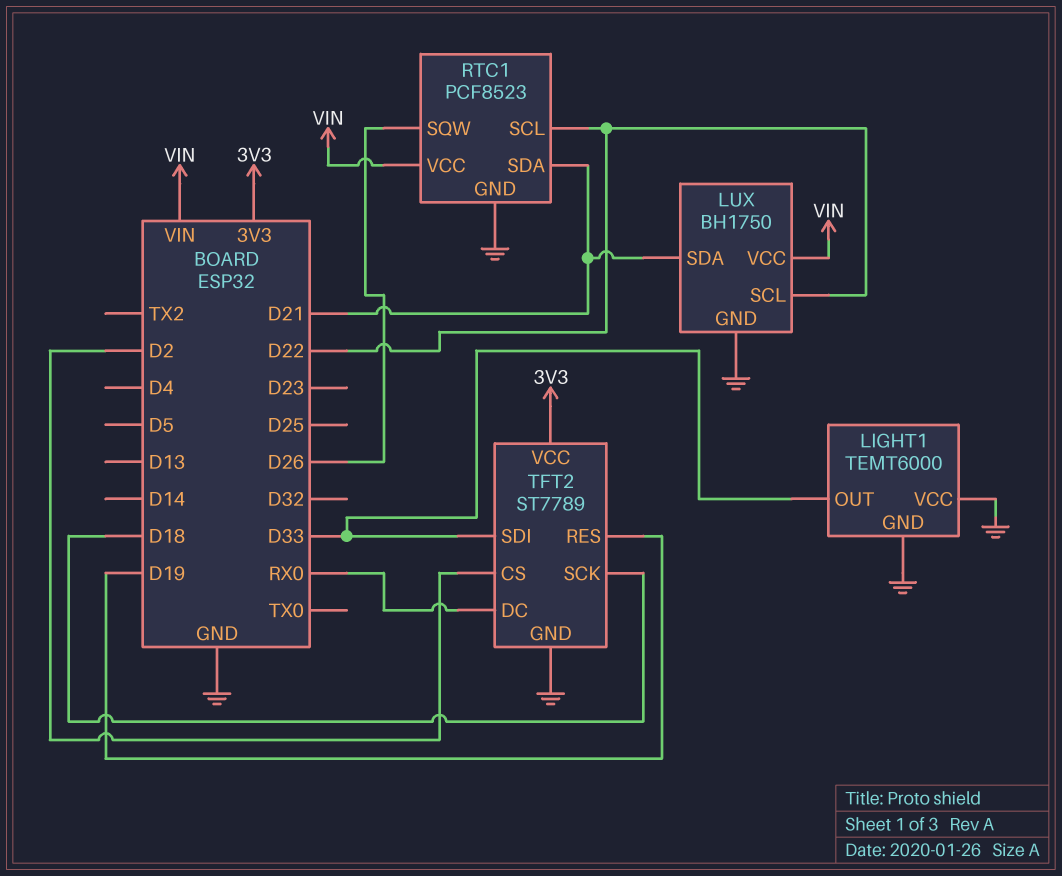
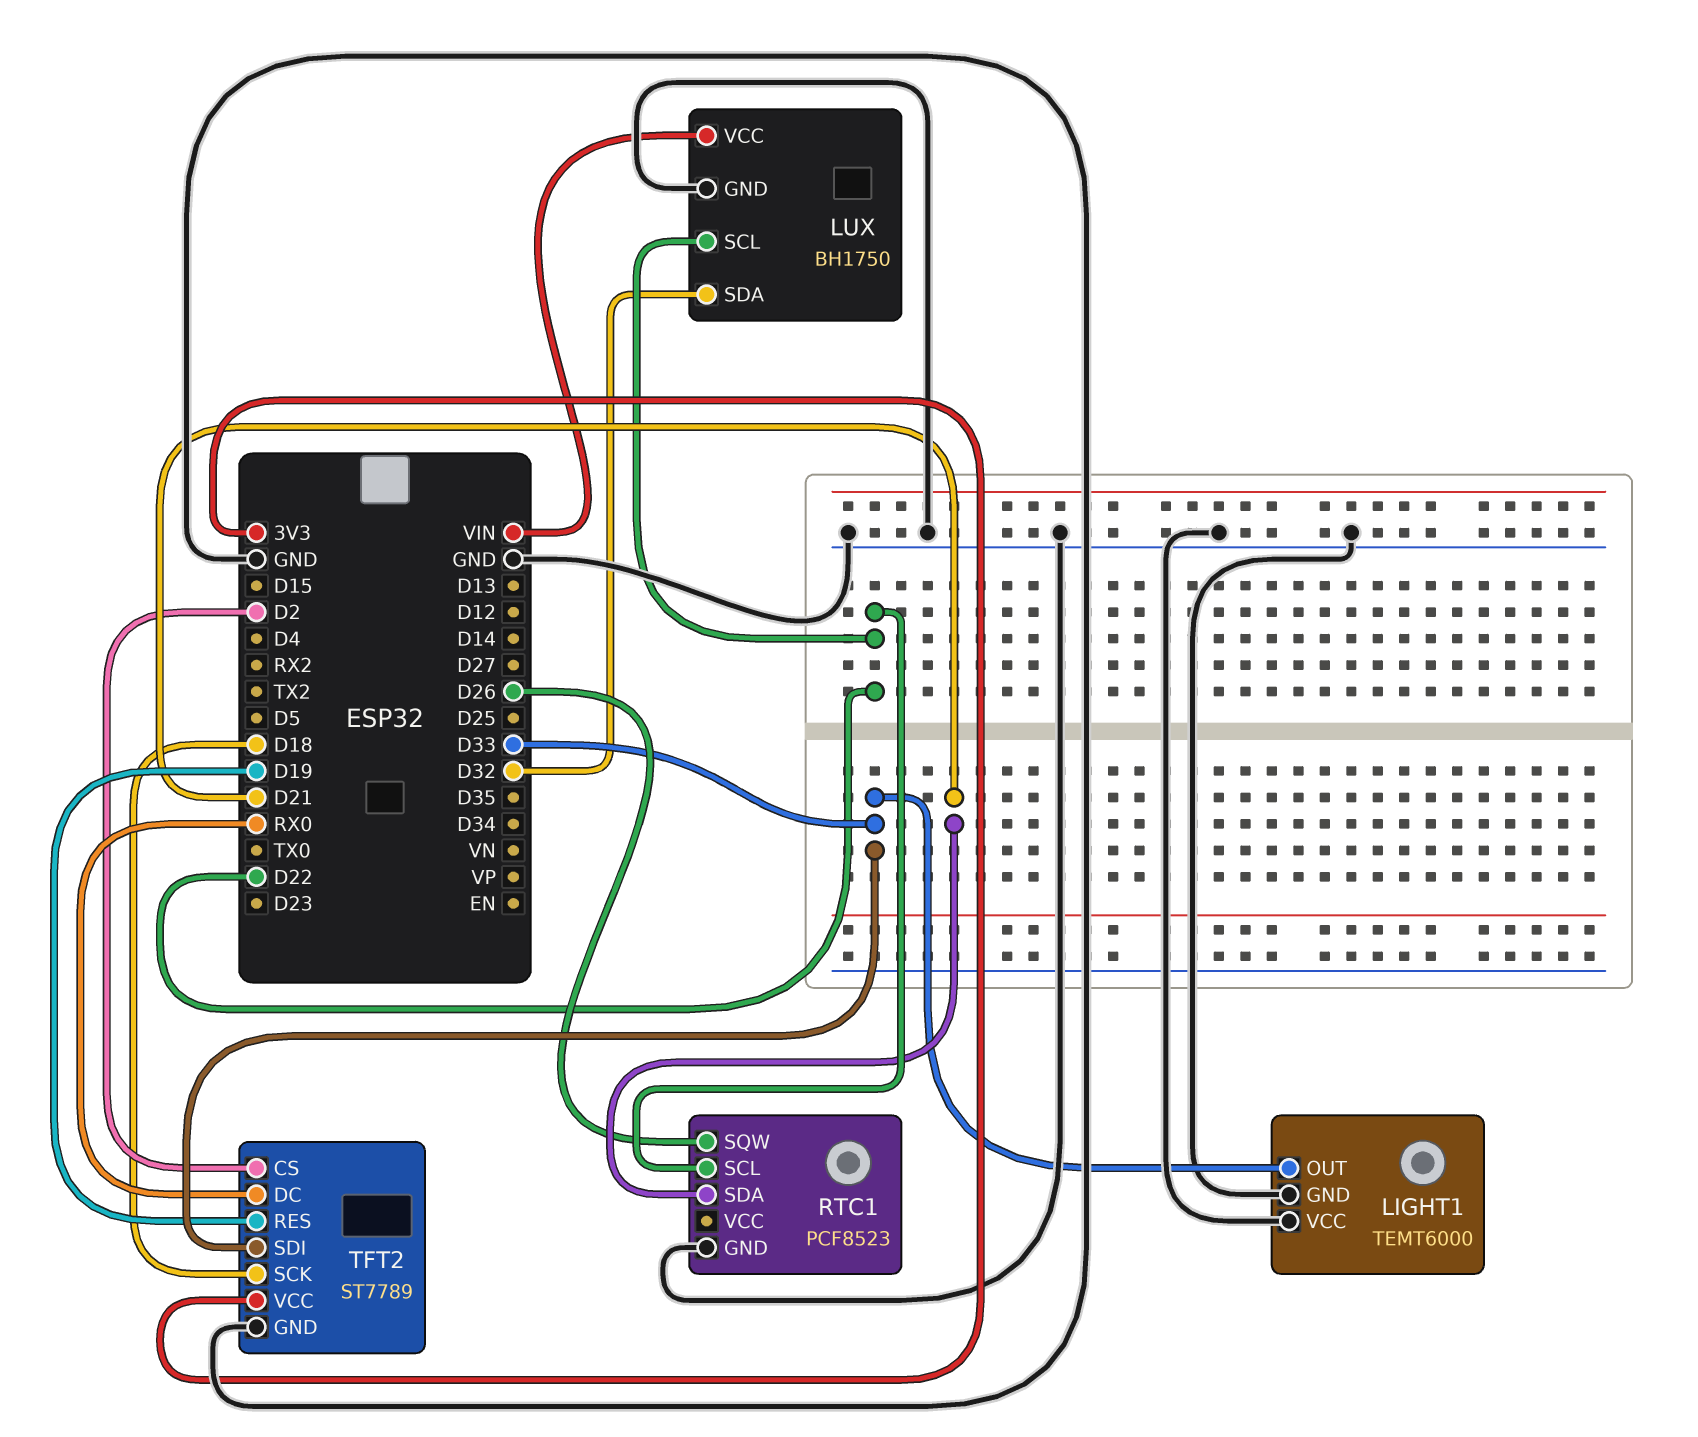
LUX pin SDA: D21 -> D32
RTC1 pin VCC: VIN -> none

